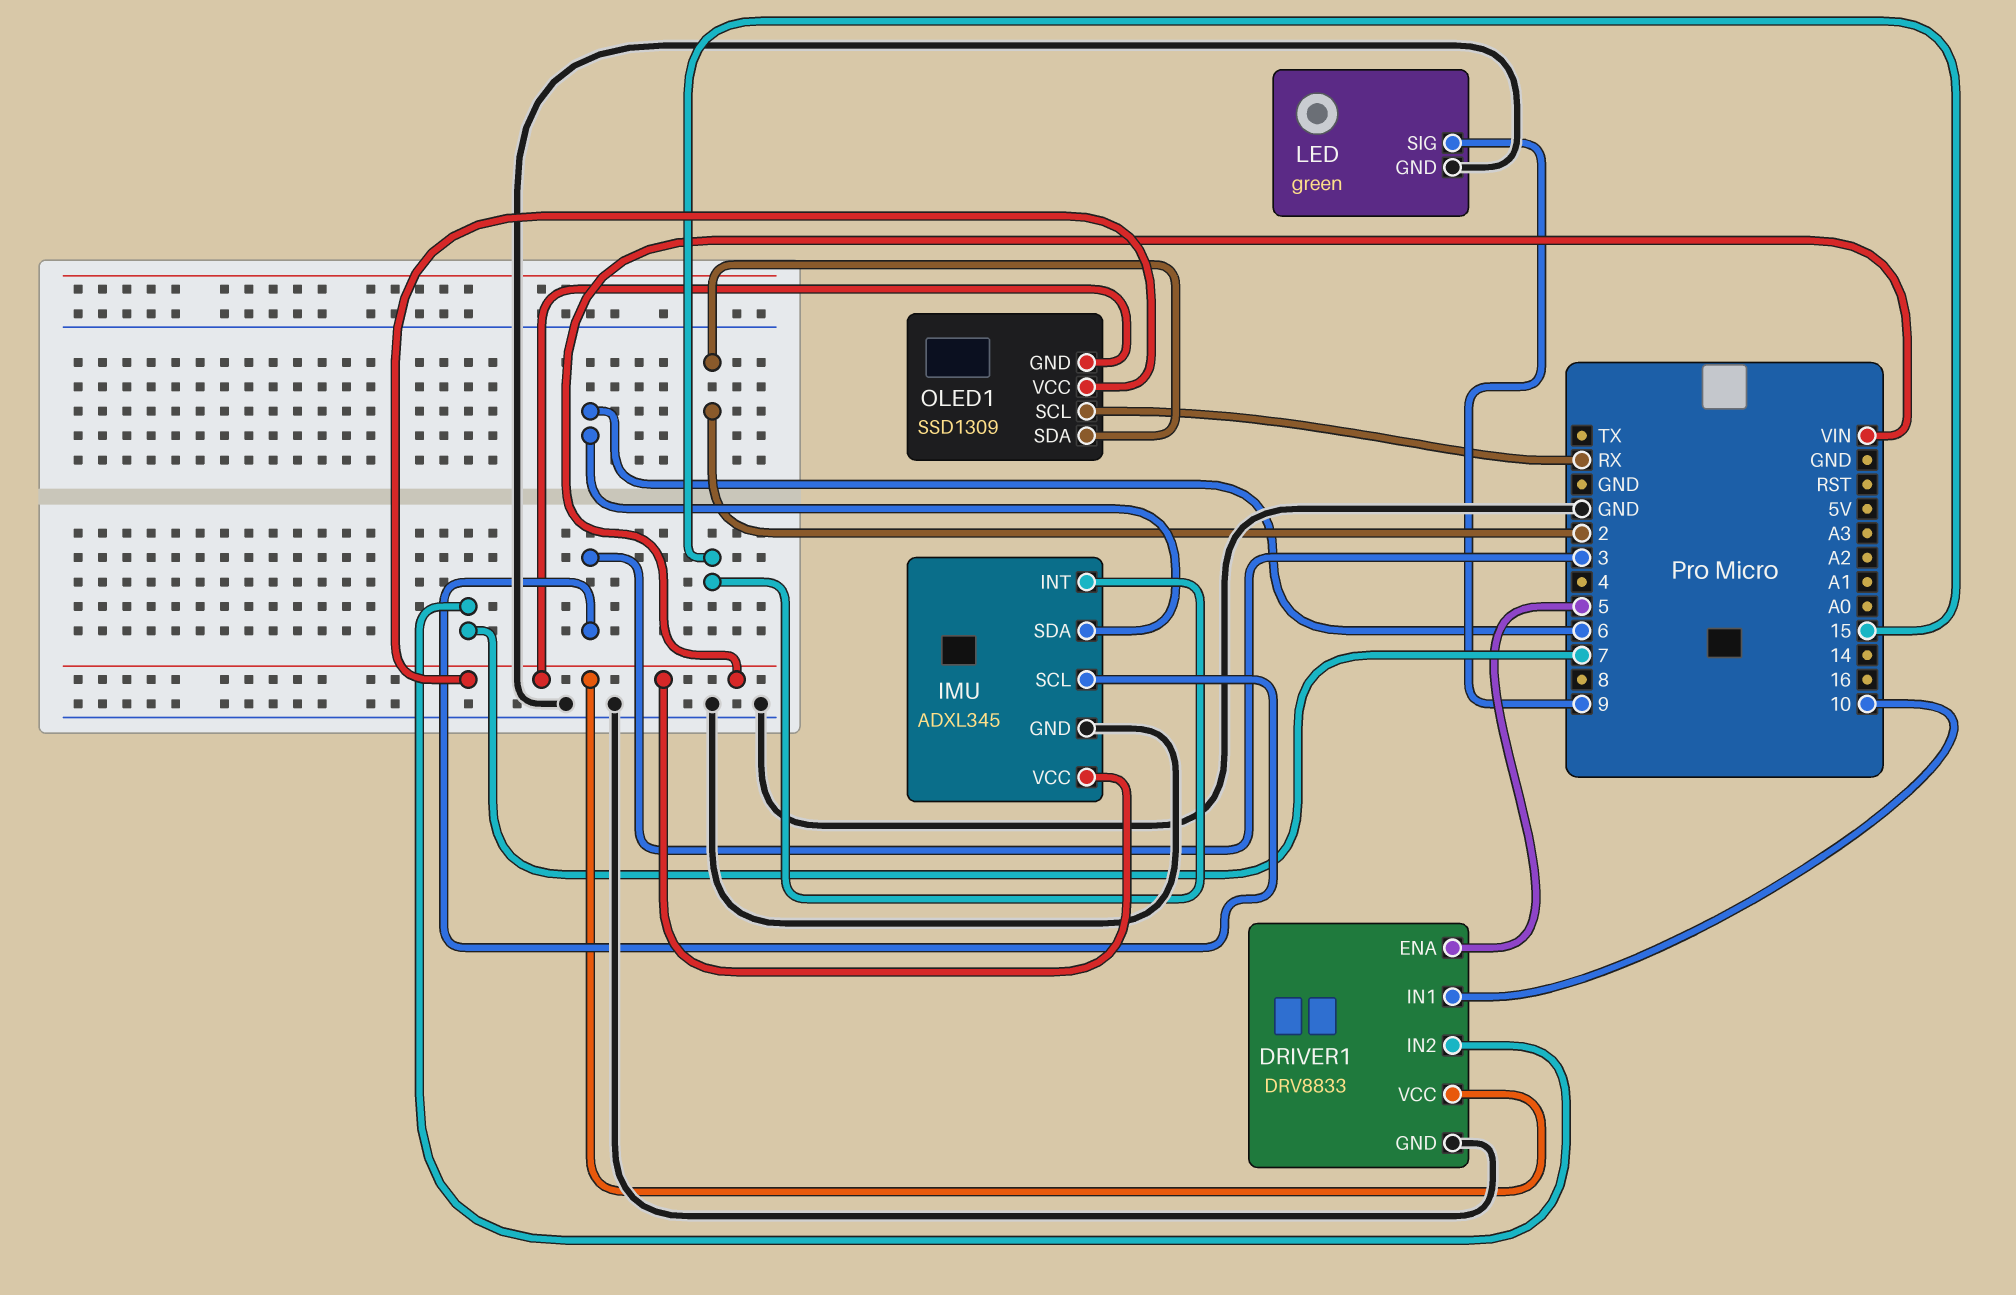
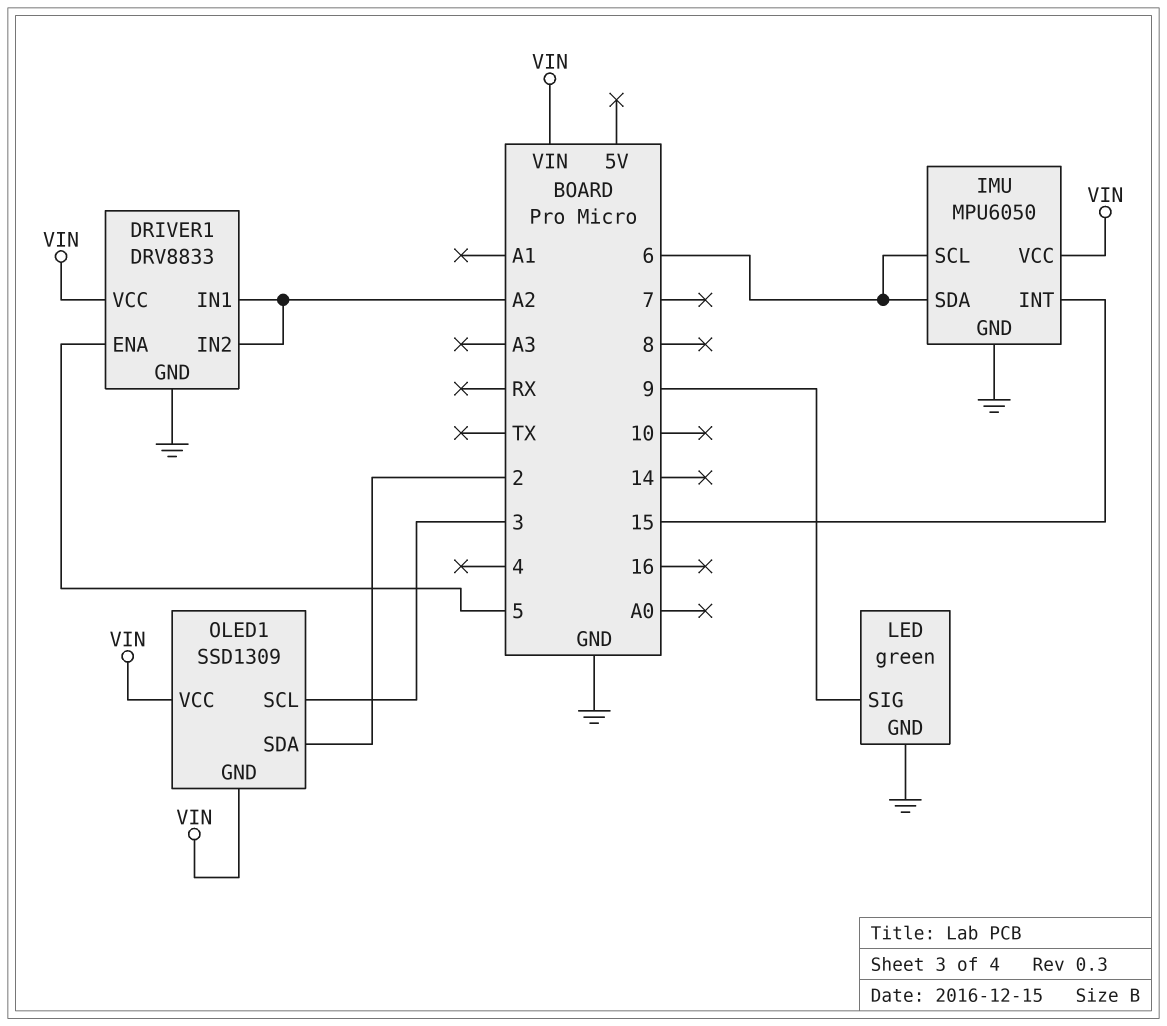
DRIVER1 pin IN1: 10 -> A2
DRIVER1 pin IN2: 7 -> A2
IMU: ADXL345 -> MPU6050
IMU pin SCL: 3 -> 6
OLED1 pin SCL: RX -> 3

